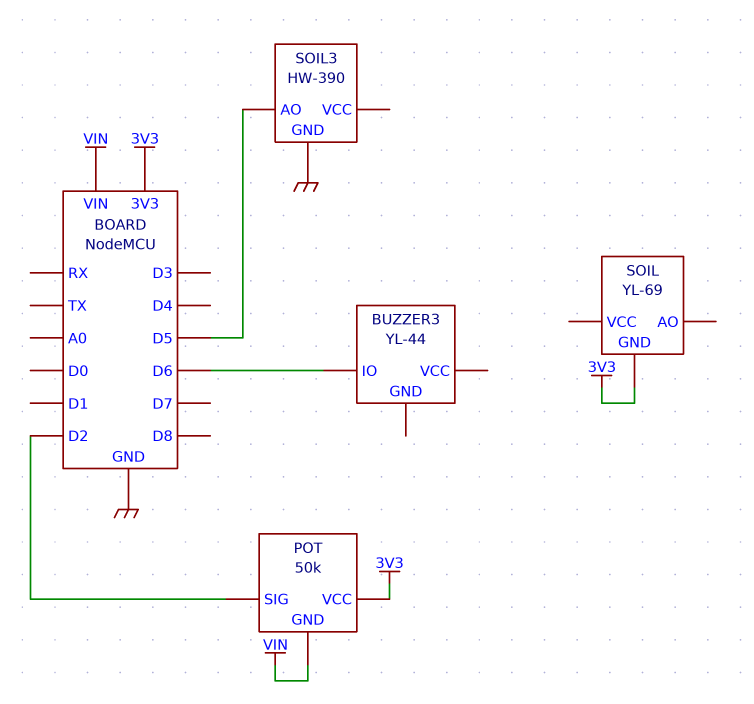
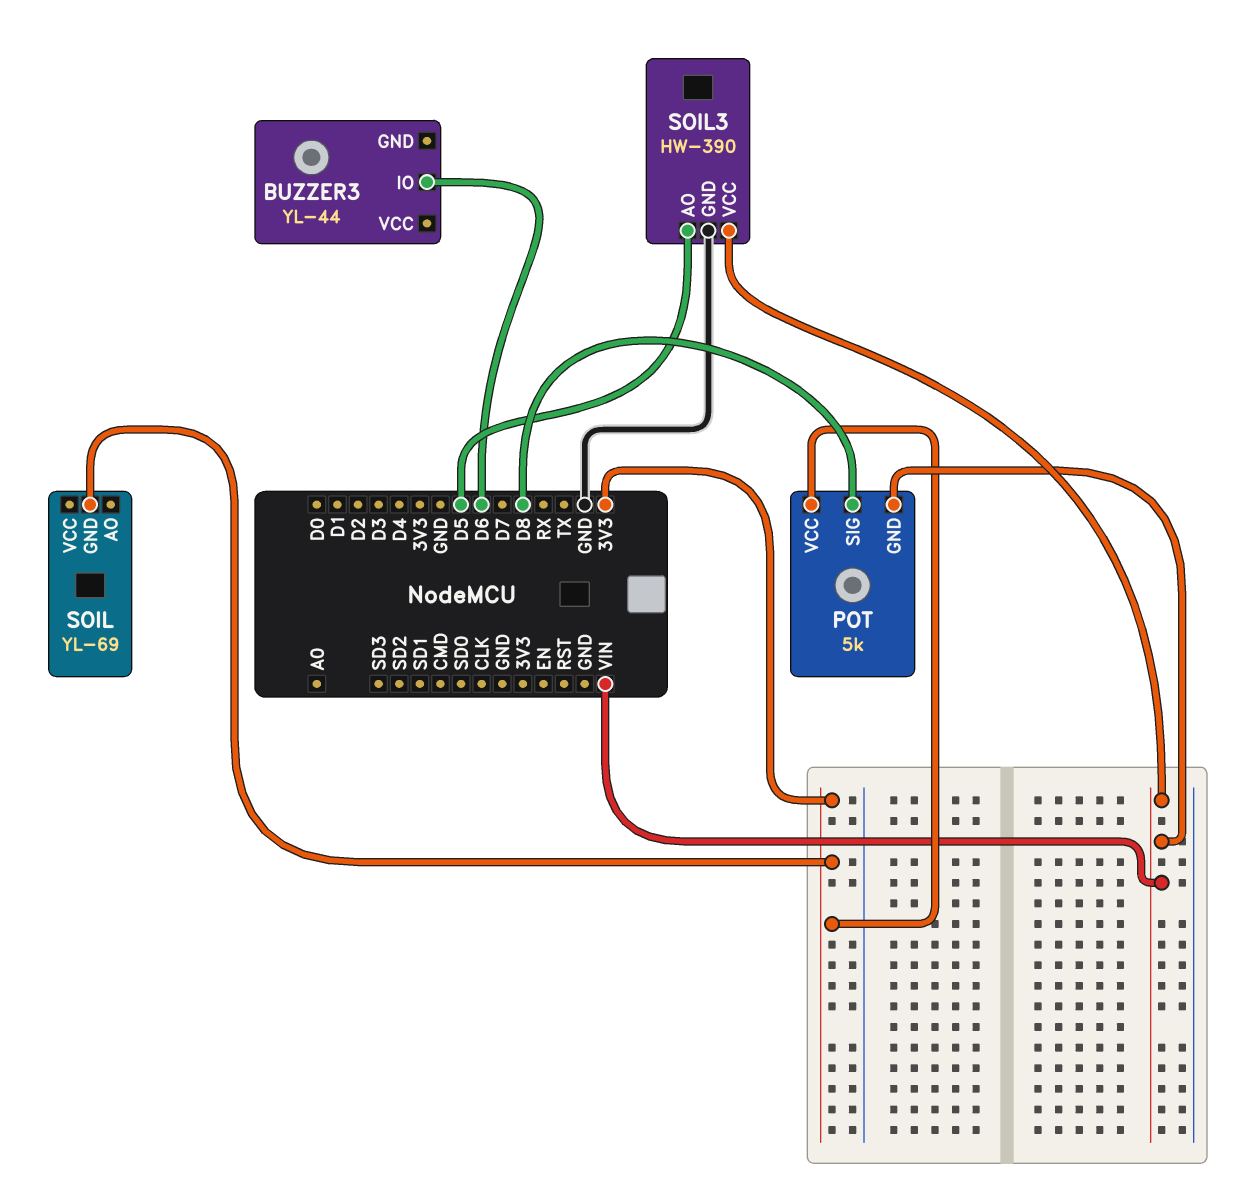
POT: 50k -> 5k
POT pin SIG: D2 -> D8
SOIL3 pin VCC: none -> VIN

